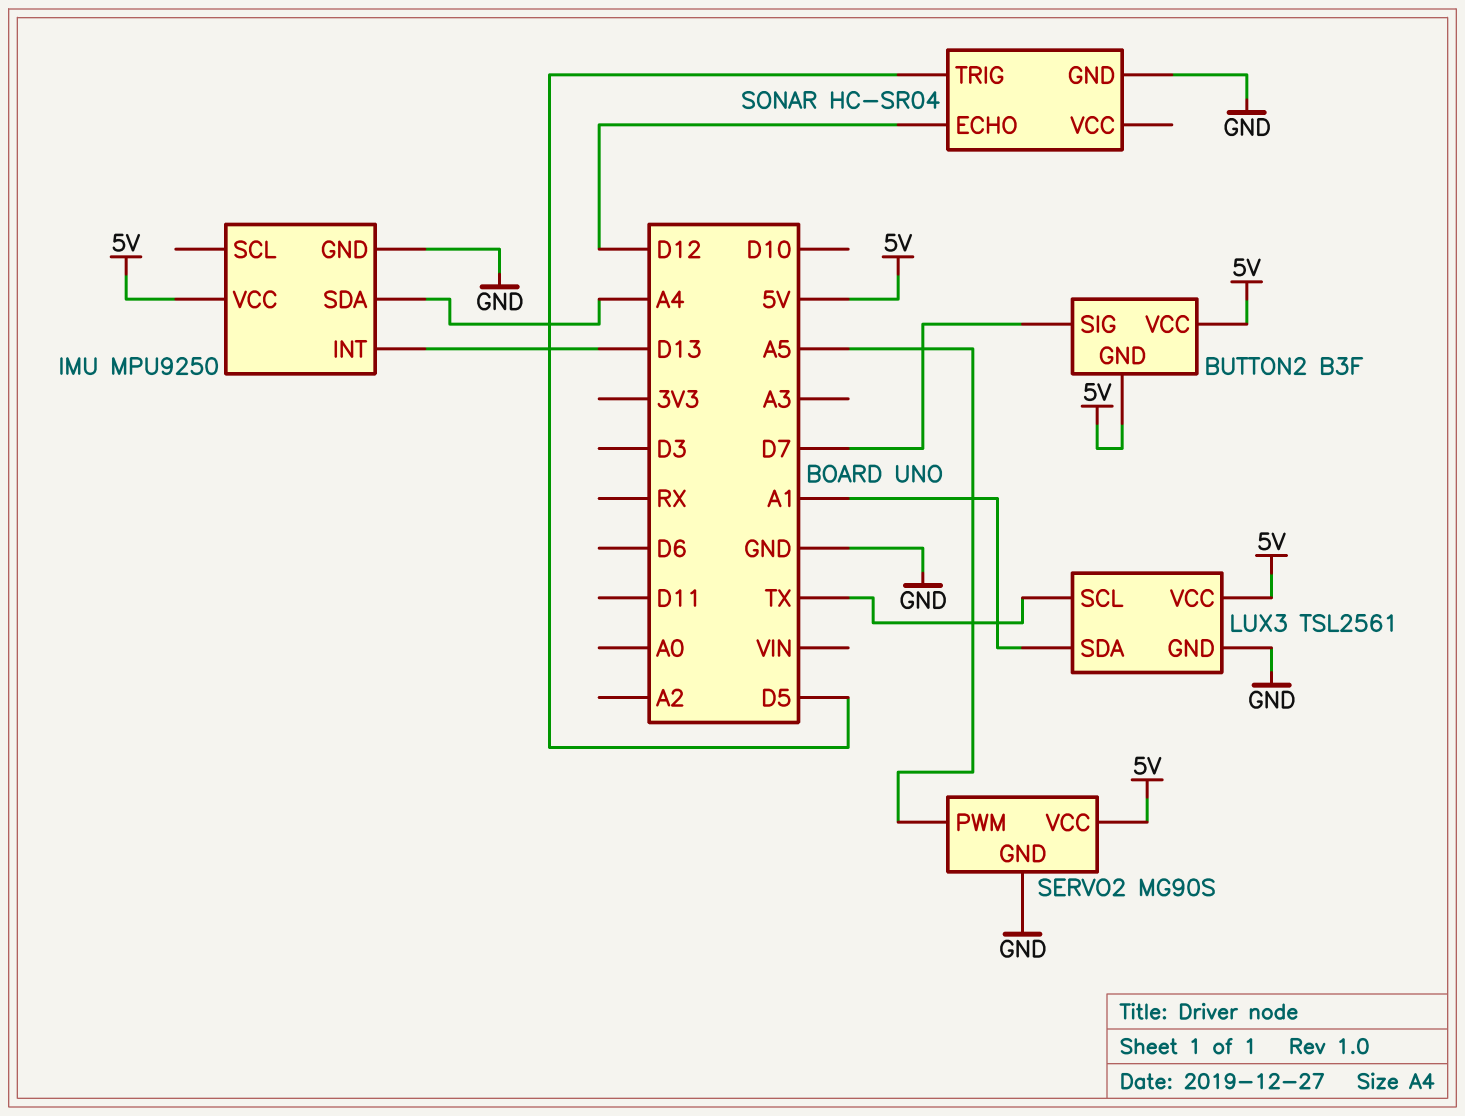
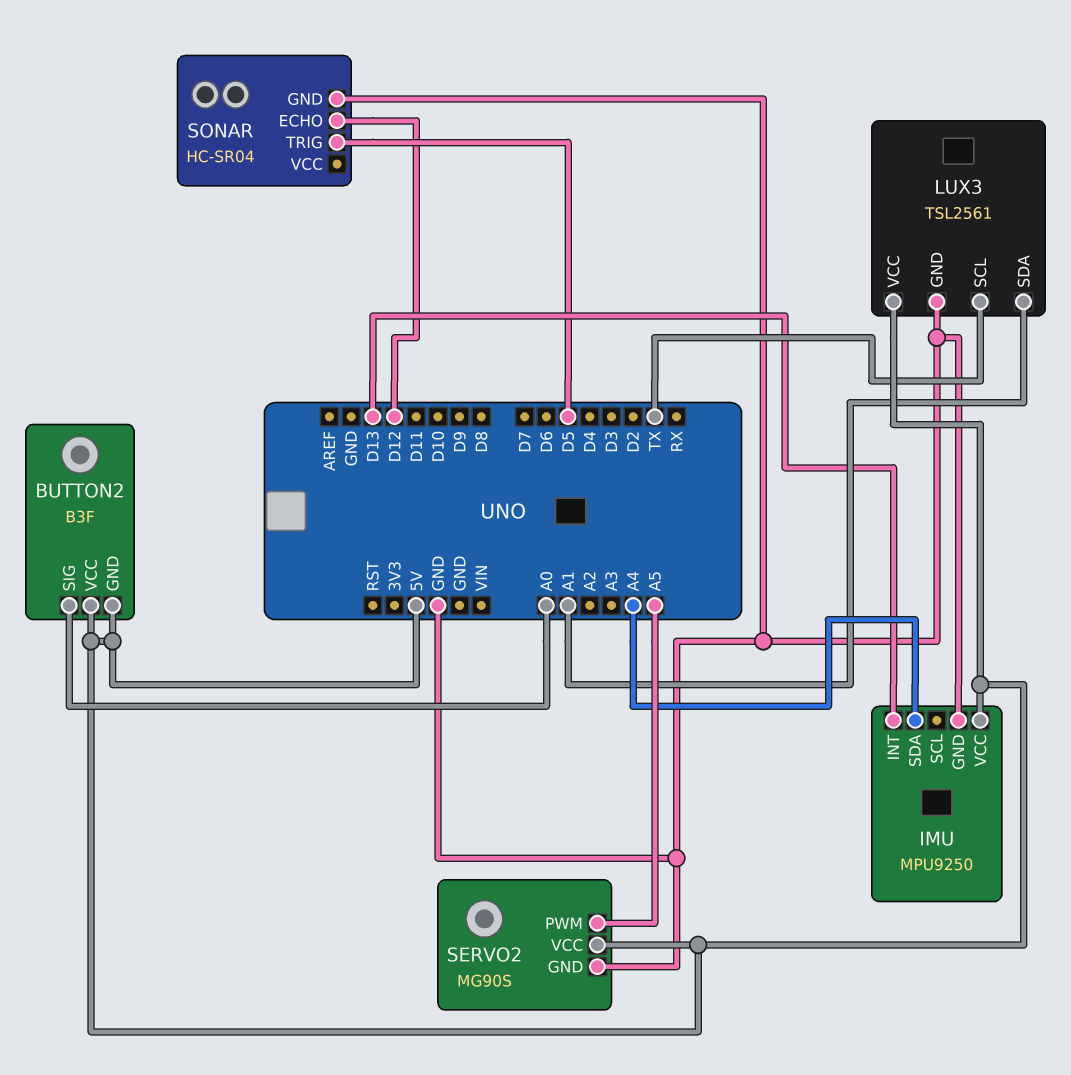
BUTTON2 pin SIG: D7 -> A0

